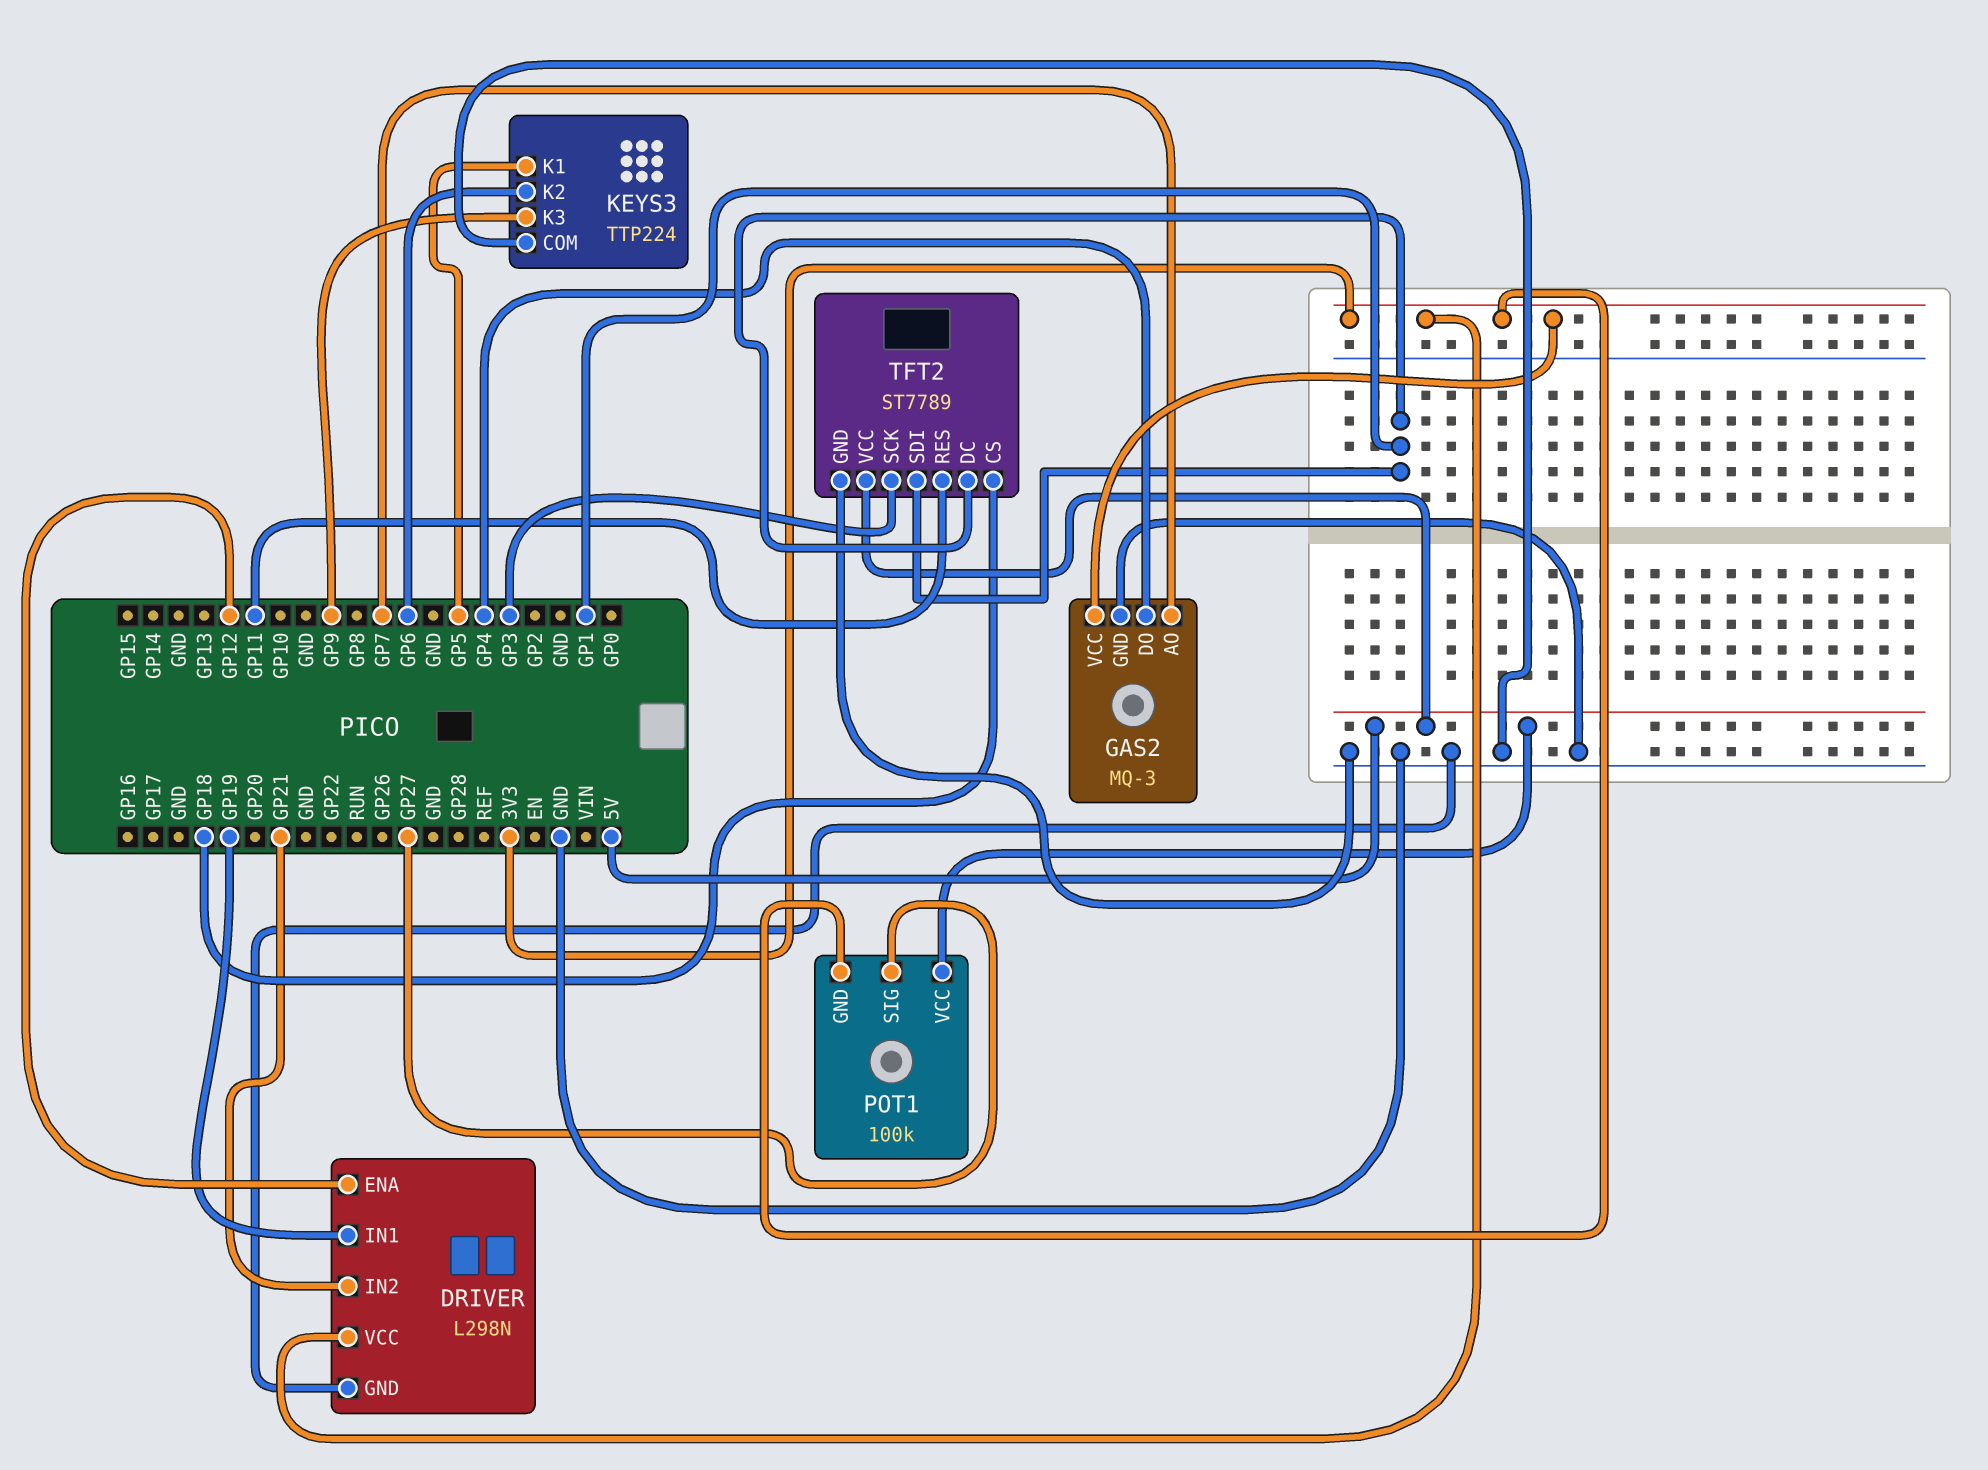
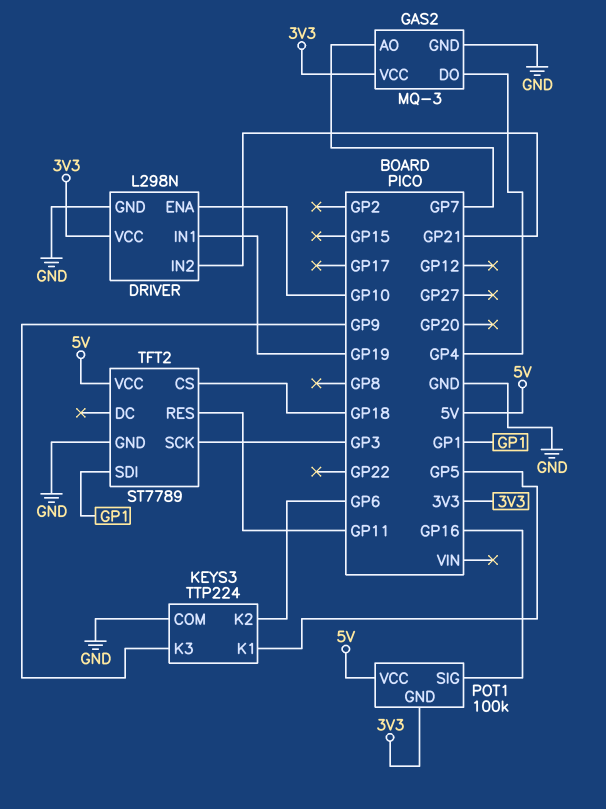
DRIVER pin ENA: GP12 -> GP10
POT1 pin SIG: GP27 -> GP16
TFT2 pin DC: GP1 -> none

